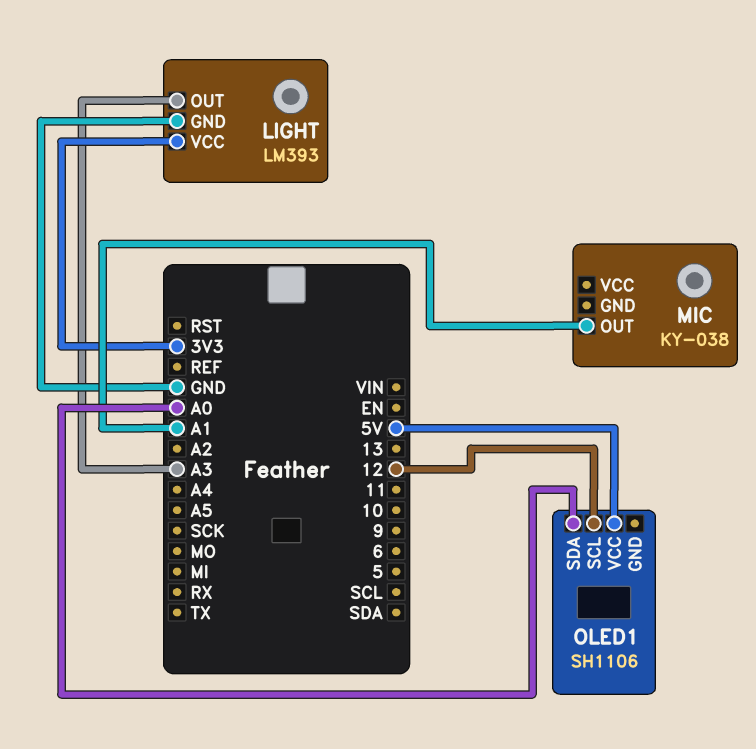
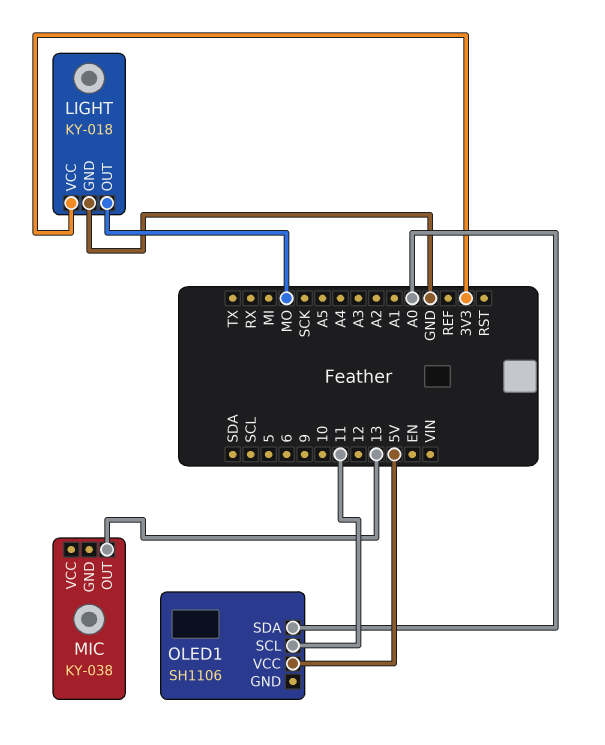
LIGHT: LM393 -> KY-018
LIGHT pin OUT: A3 -> MO
MIC pin OUT: A1 -> 13
OLED1 pin SCL: 12 -> 11

